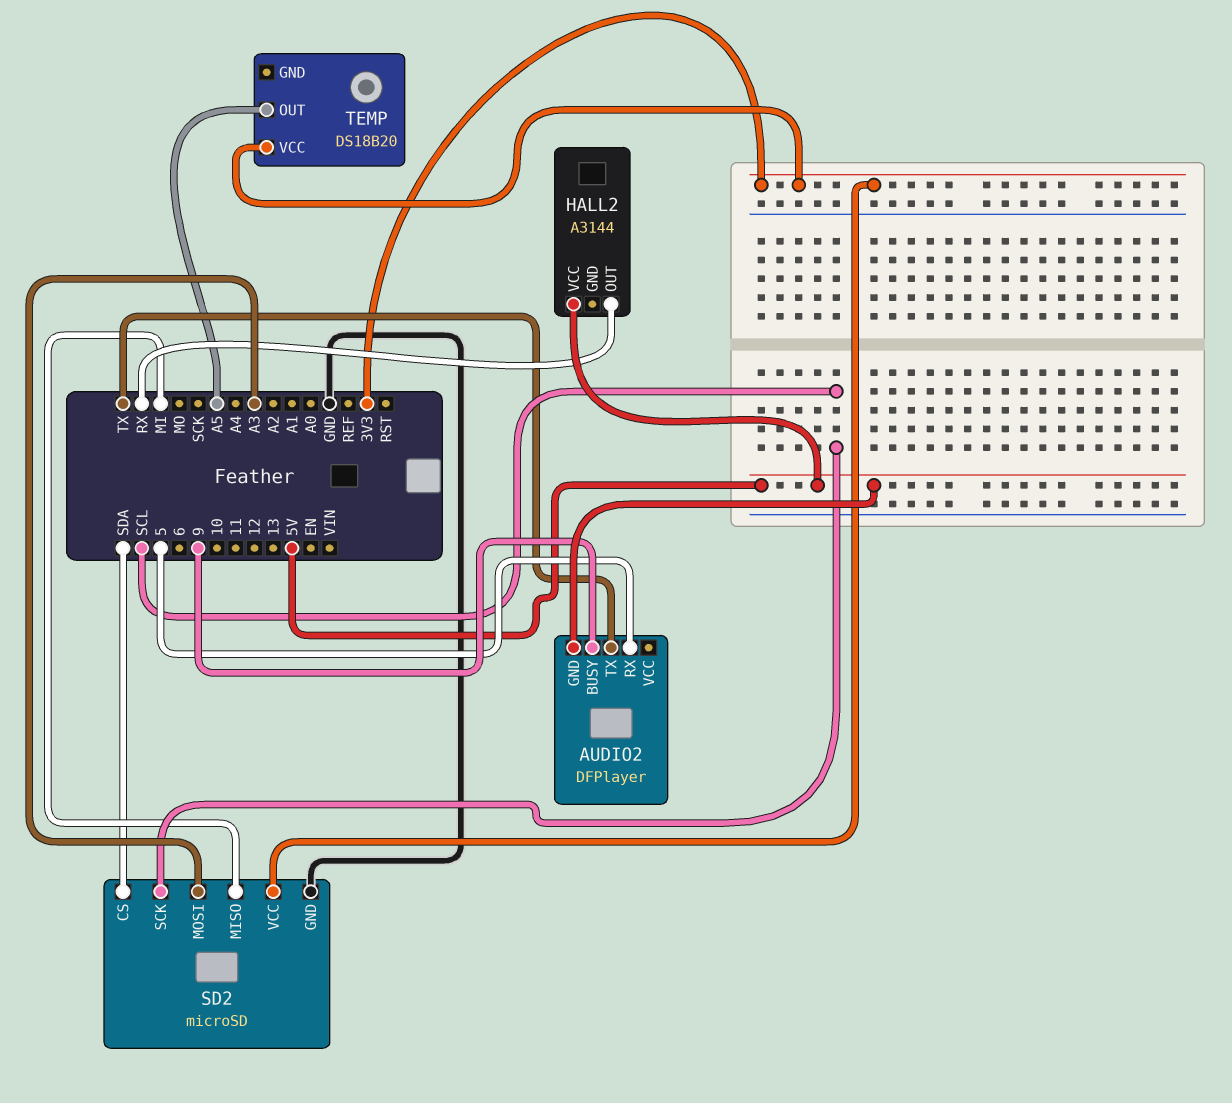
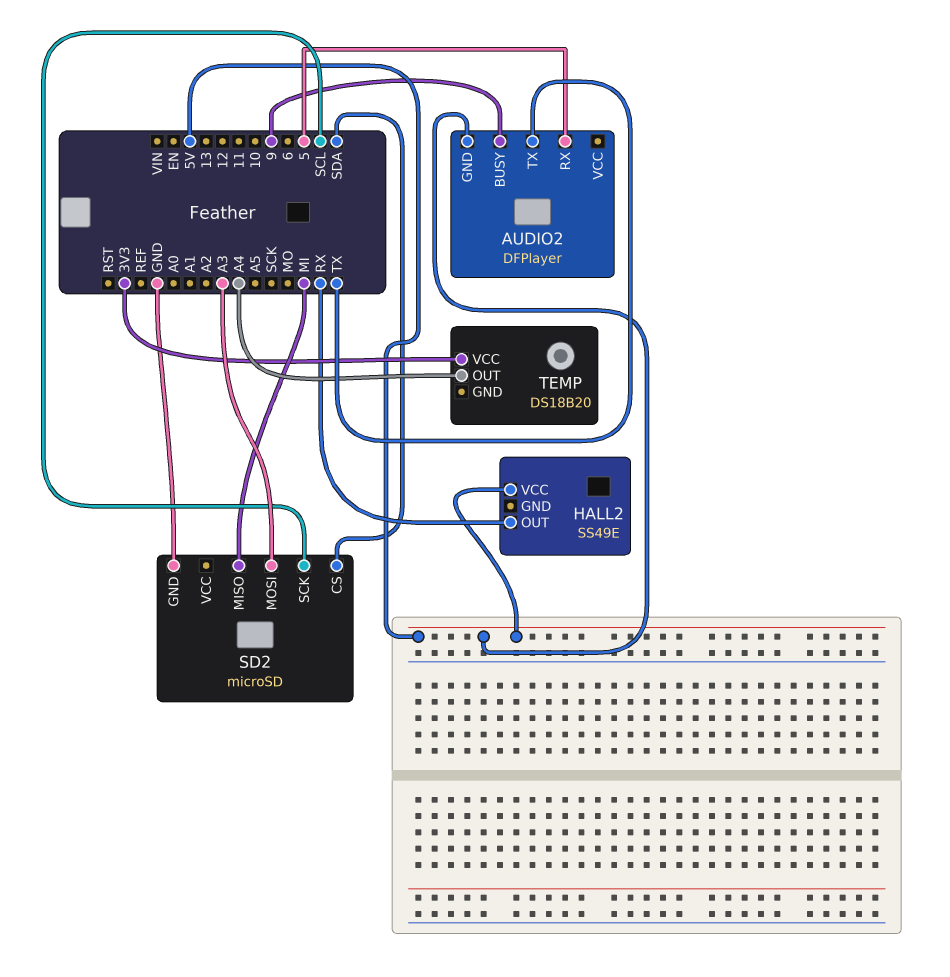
HALL2: A3144 -> SS49E
SD2 pin VCC: 3V3 -> none
TEMP pin OUT: A5 -> A4

